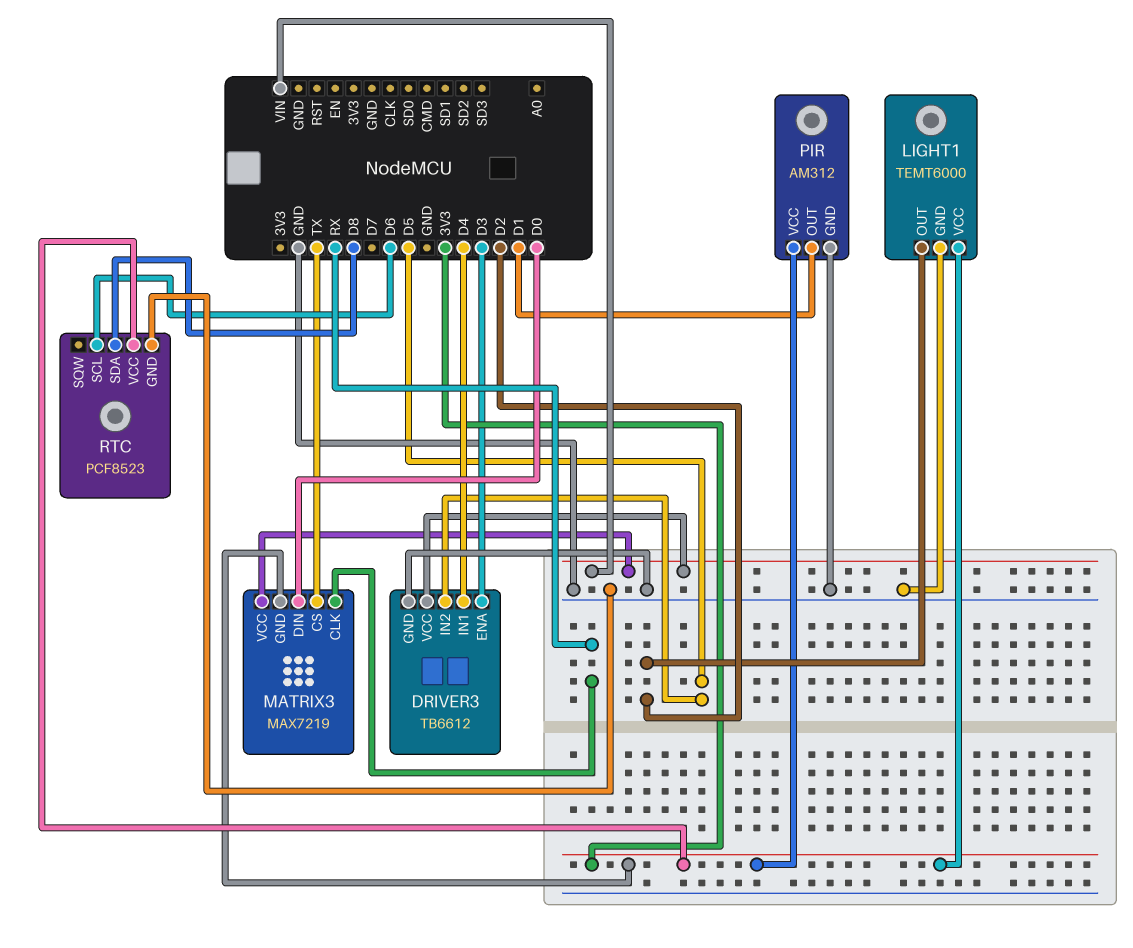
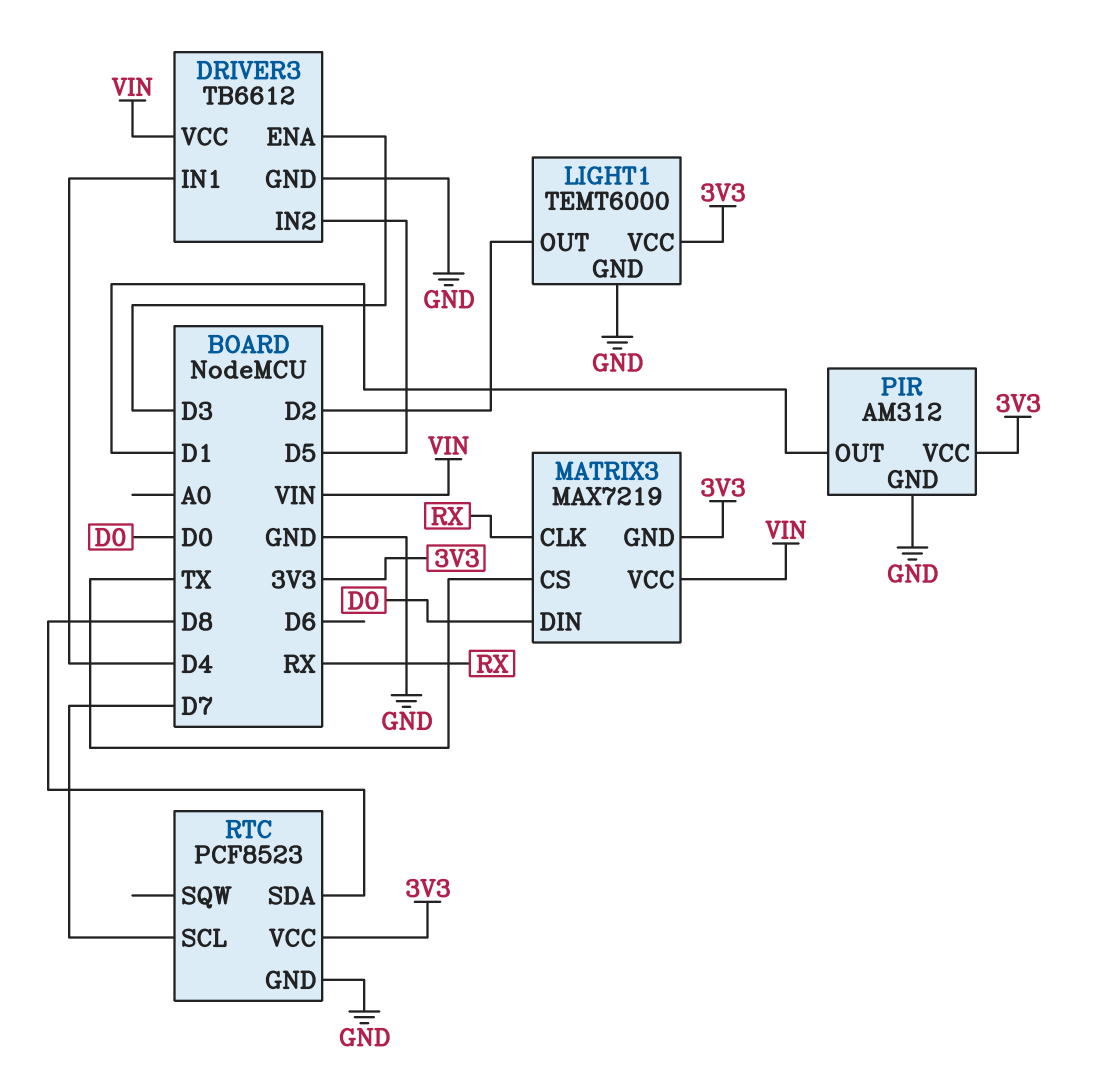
RTC pin SCL: D6 -> D7

